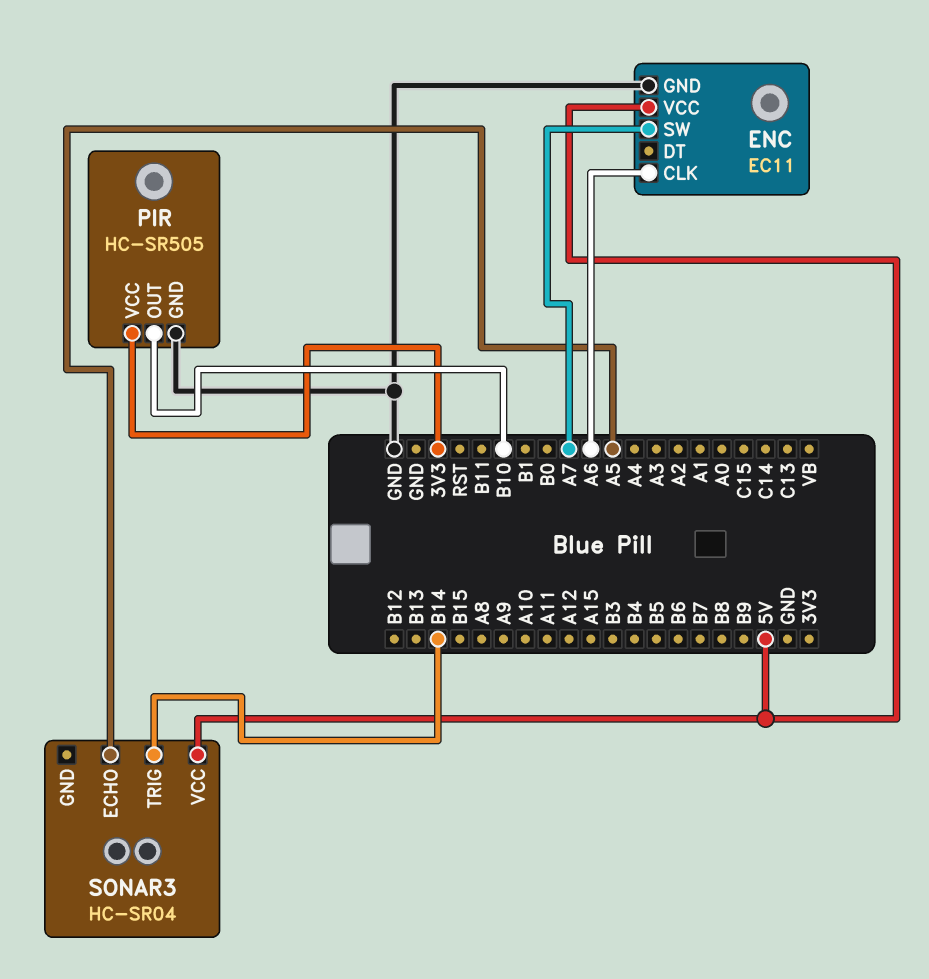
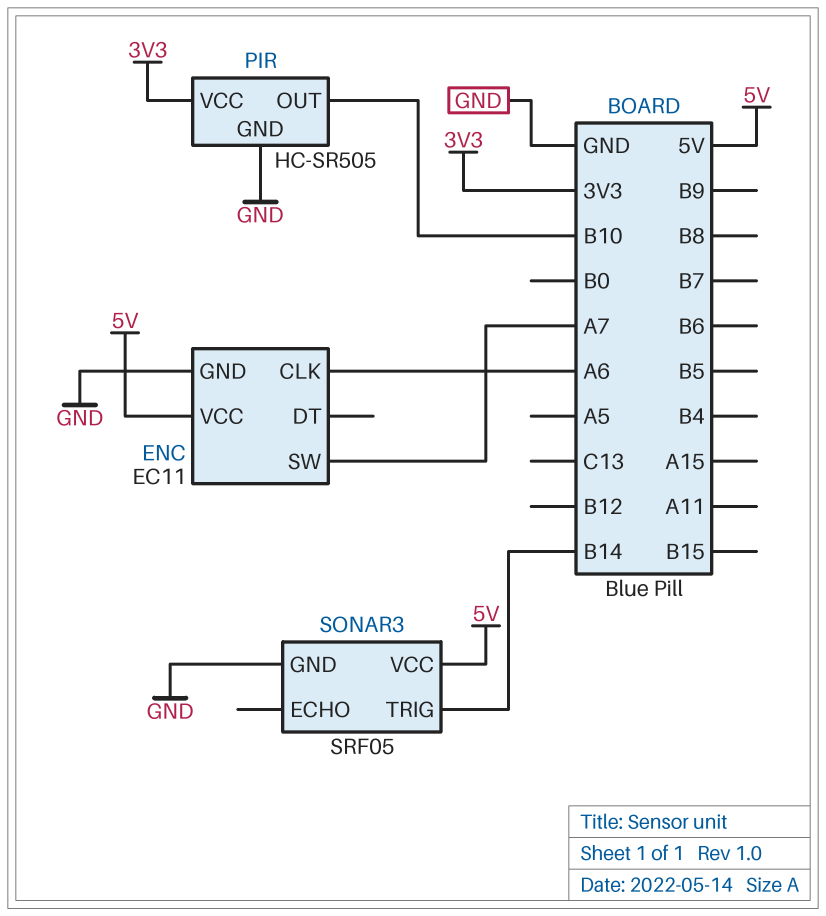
SONAR3: HC-SR04 -> SRF05
SONAR3 pin ECHO: A5 -> none
SONAR3 pin GND: none -> GND

